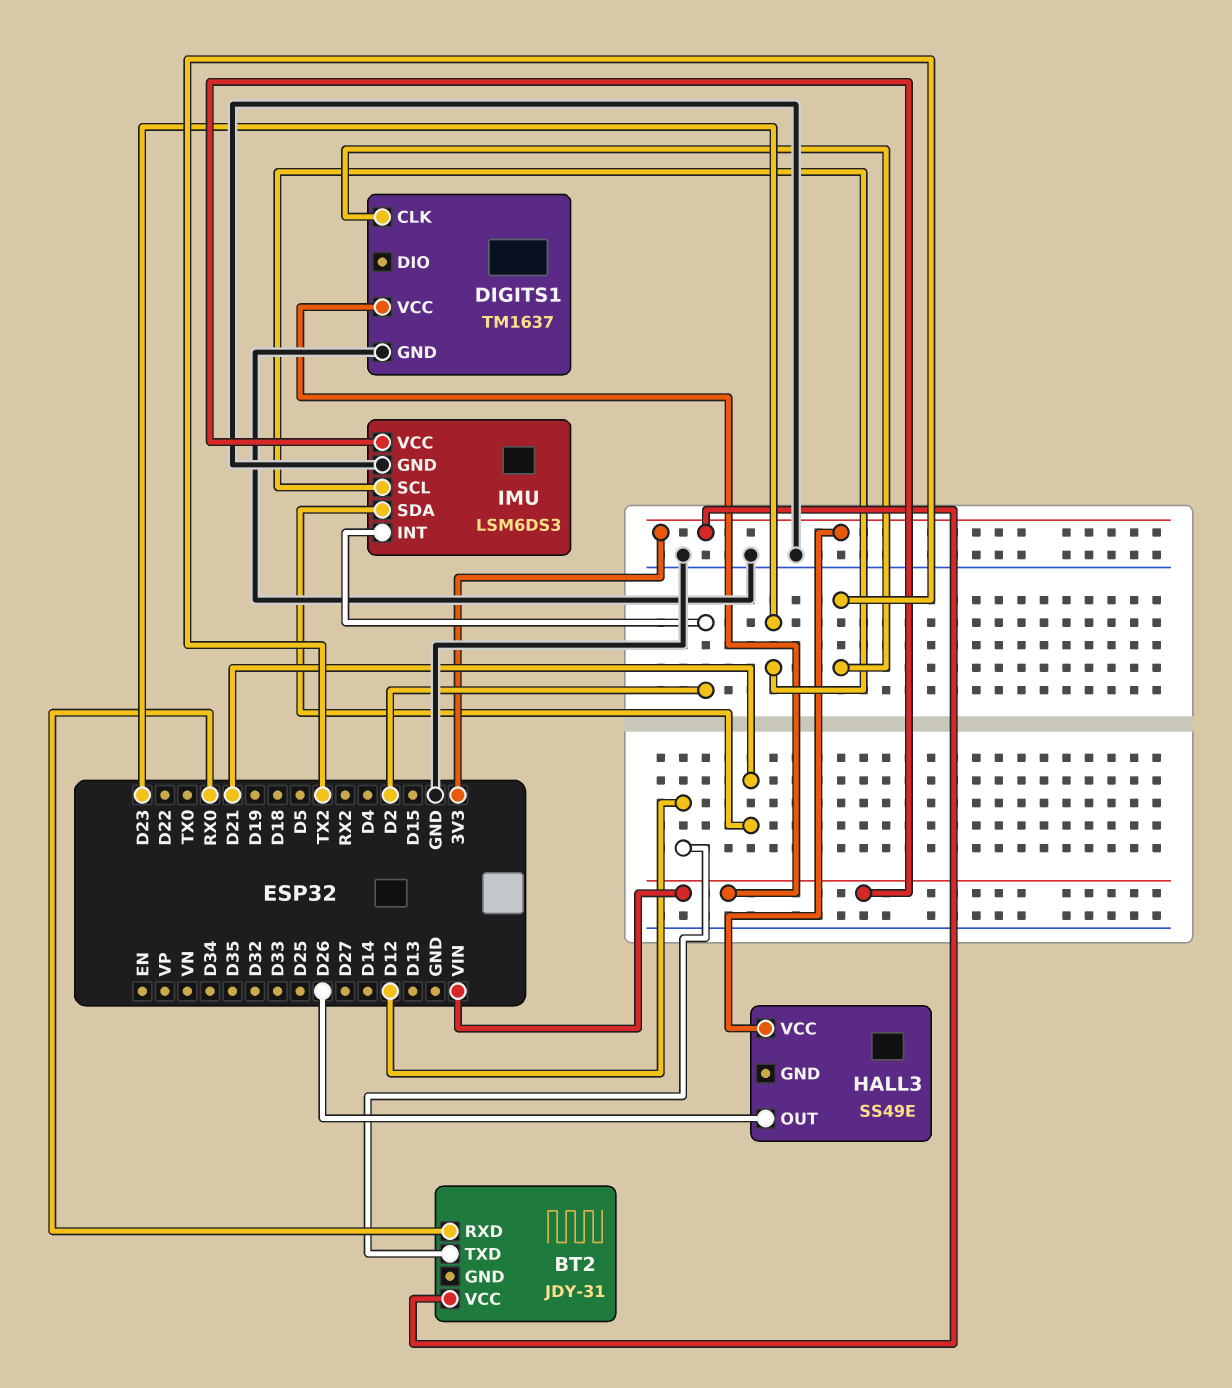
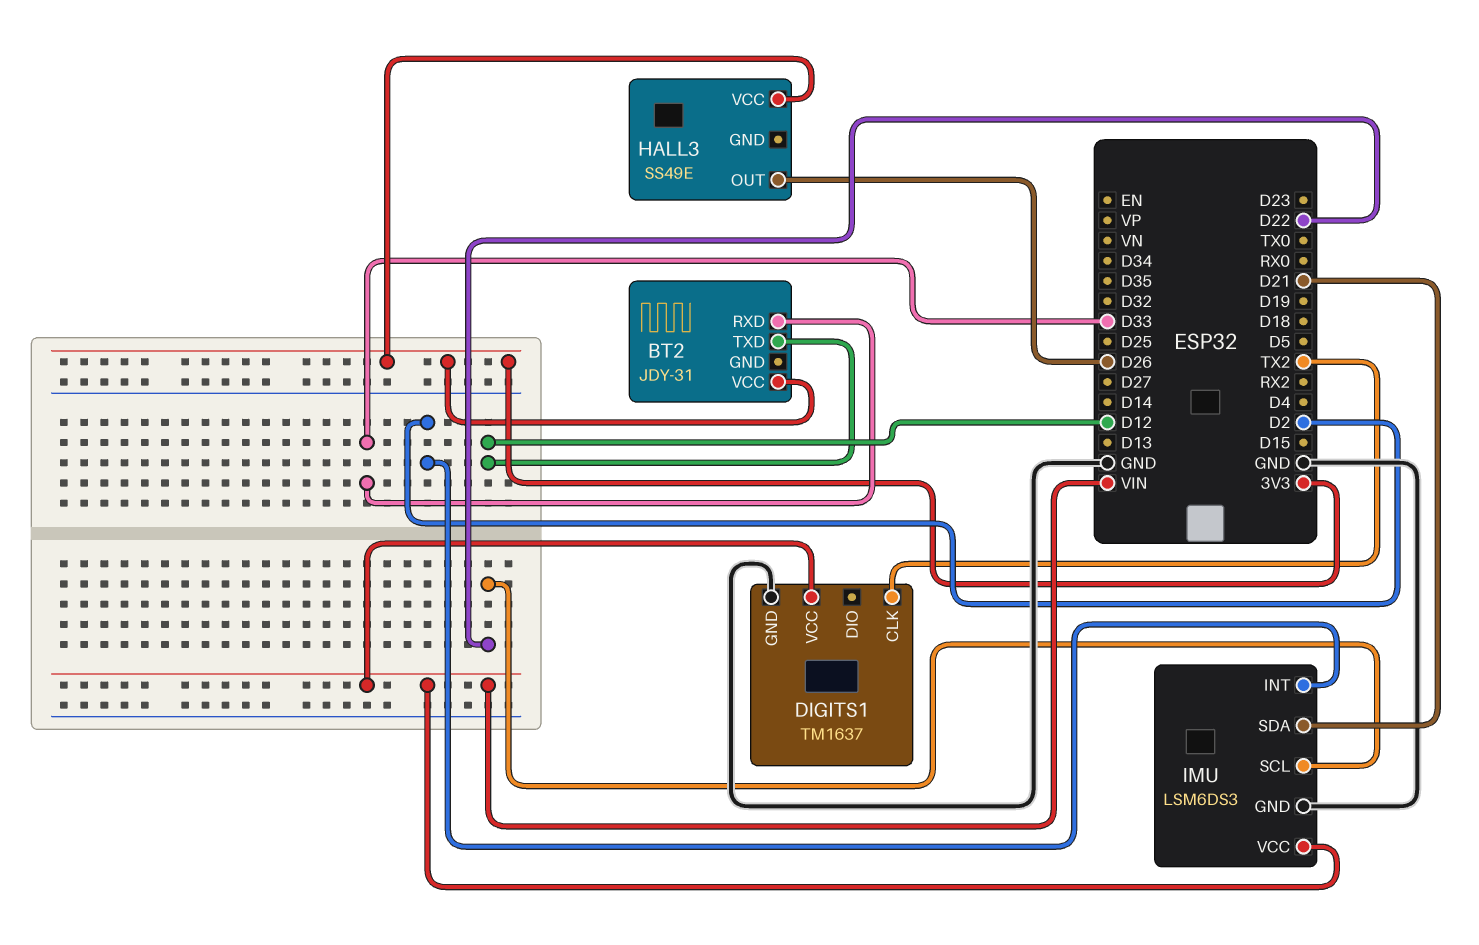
BT2 pin RXD: RX0 -> D33
IMU pin SCL: D23 -> D22

